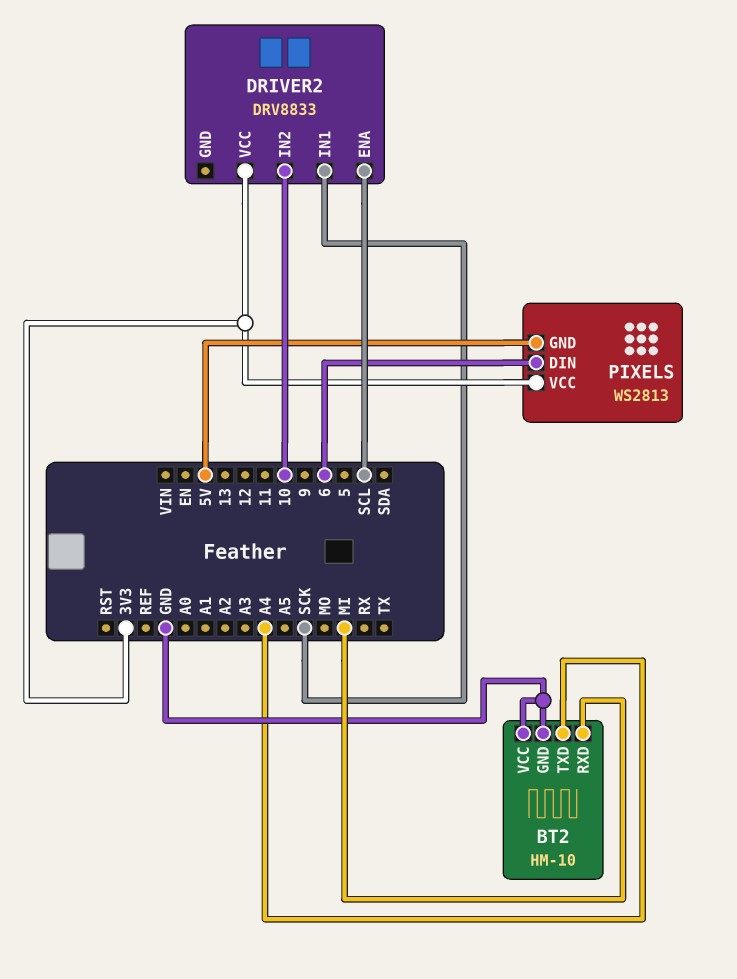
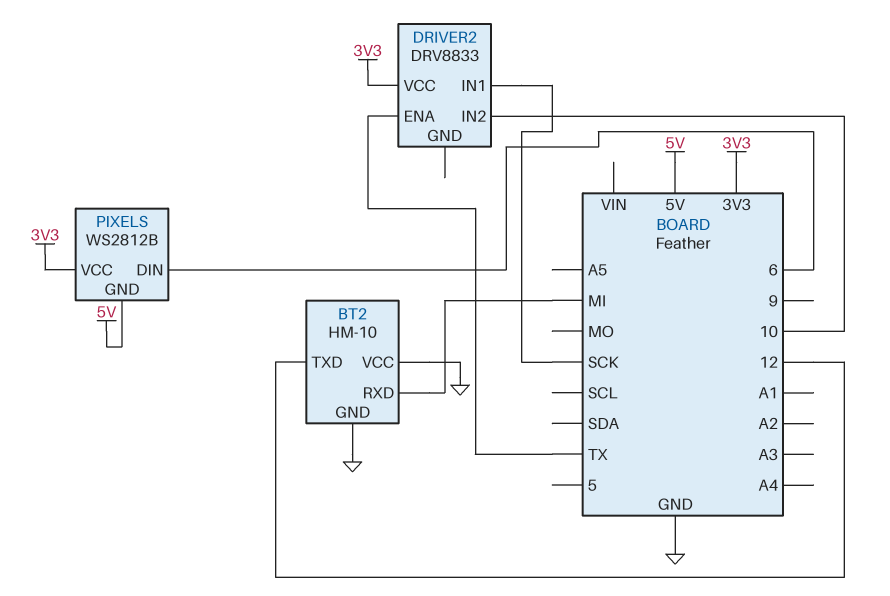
BT2 pin TXD: A4 -> 12
DRIVER2 pin ENA: SCL -> TX
PIXELS: WS2813 -> WS2812B

